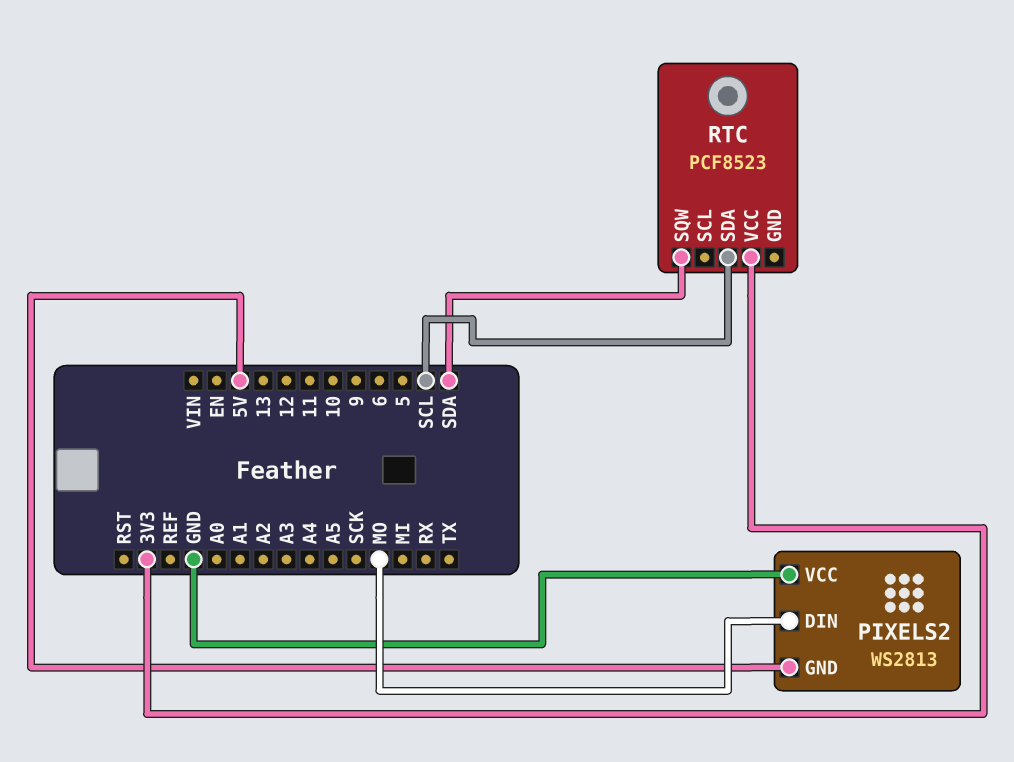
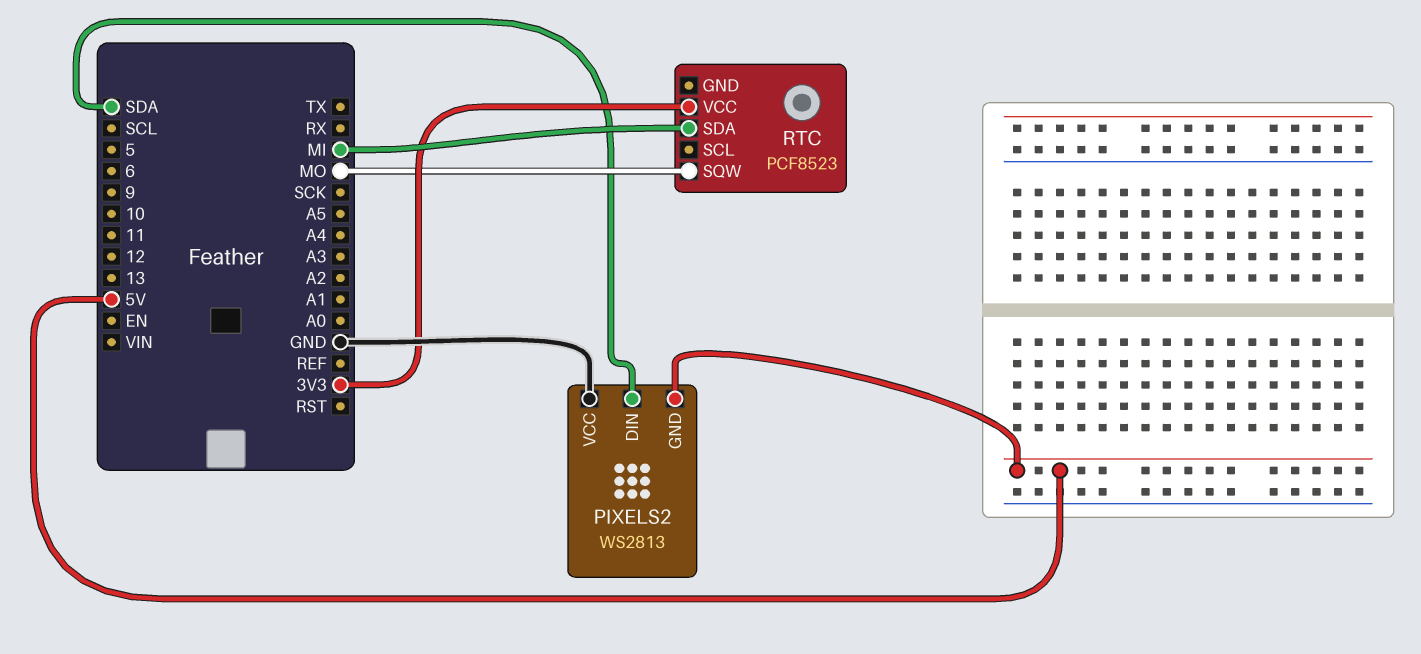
PIXELS2 pin DIN: MO -> SDA
RTC pin SDA: SCL -> MI
RTC pin SQW: SDA -> MO

